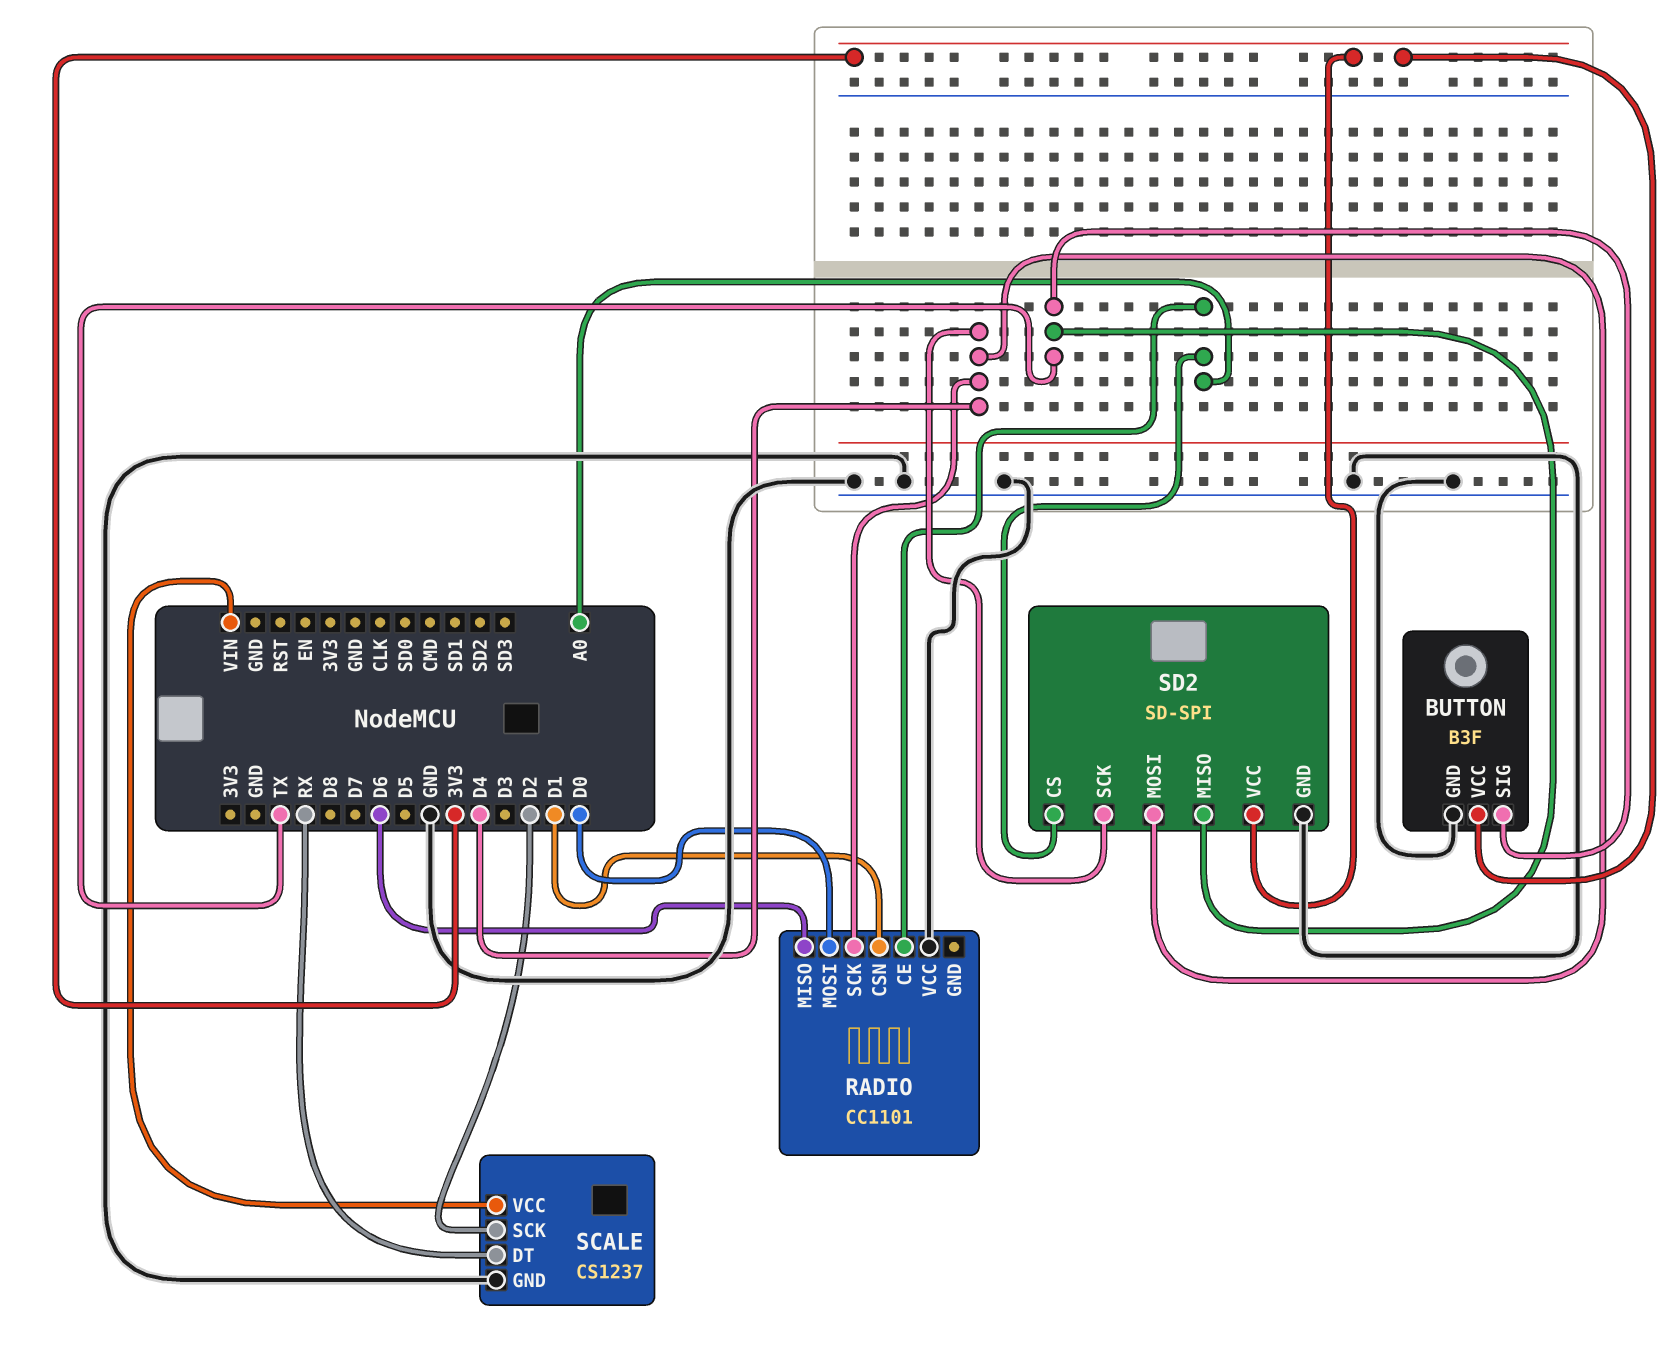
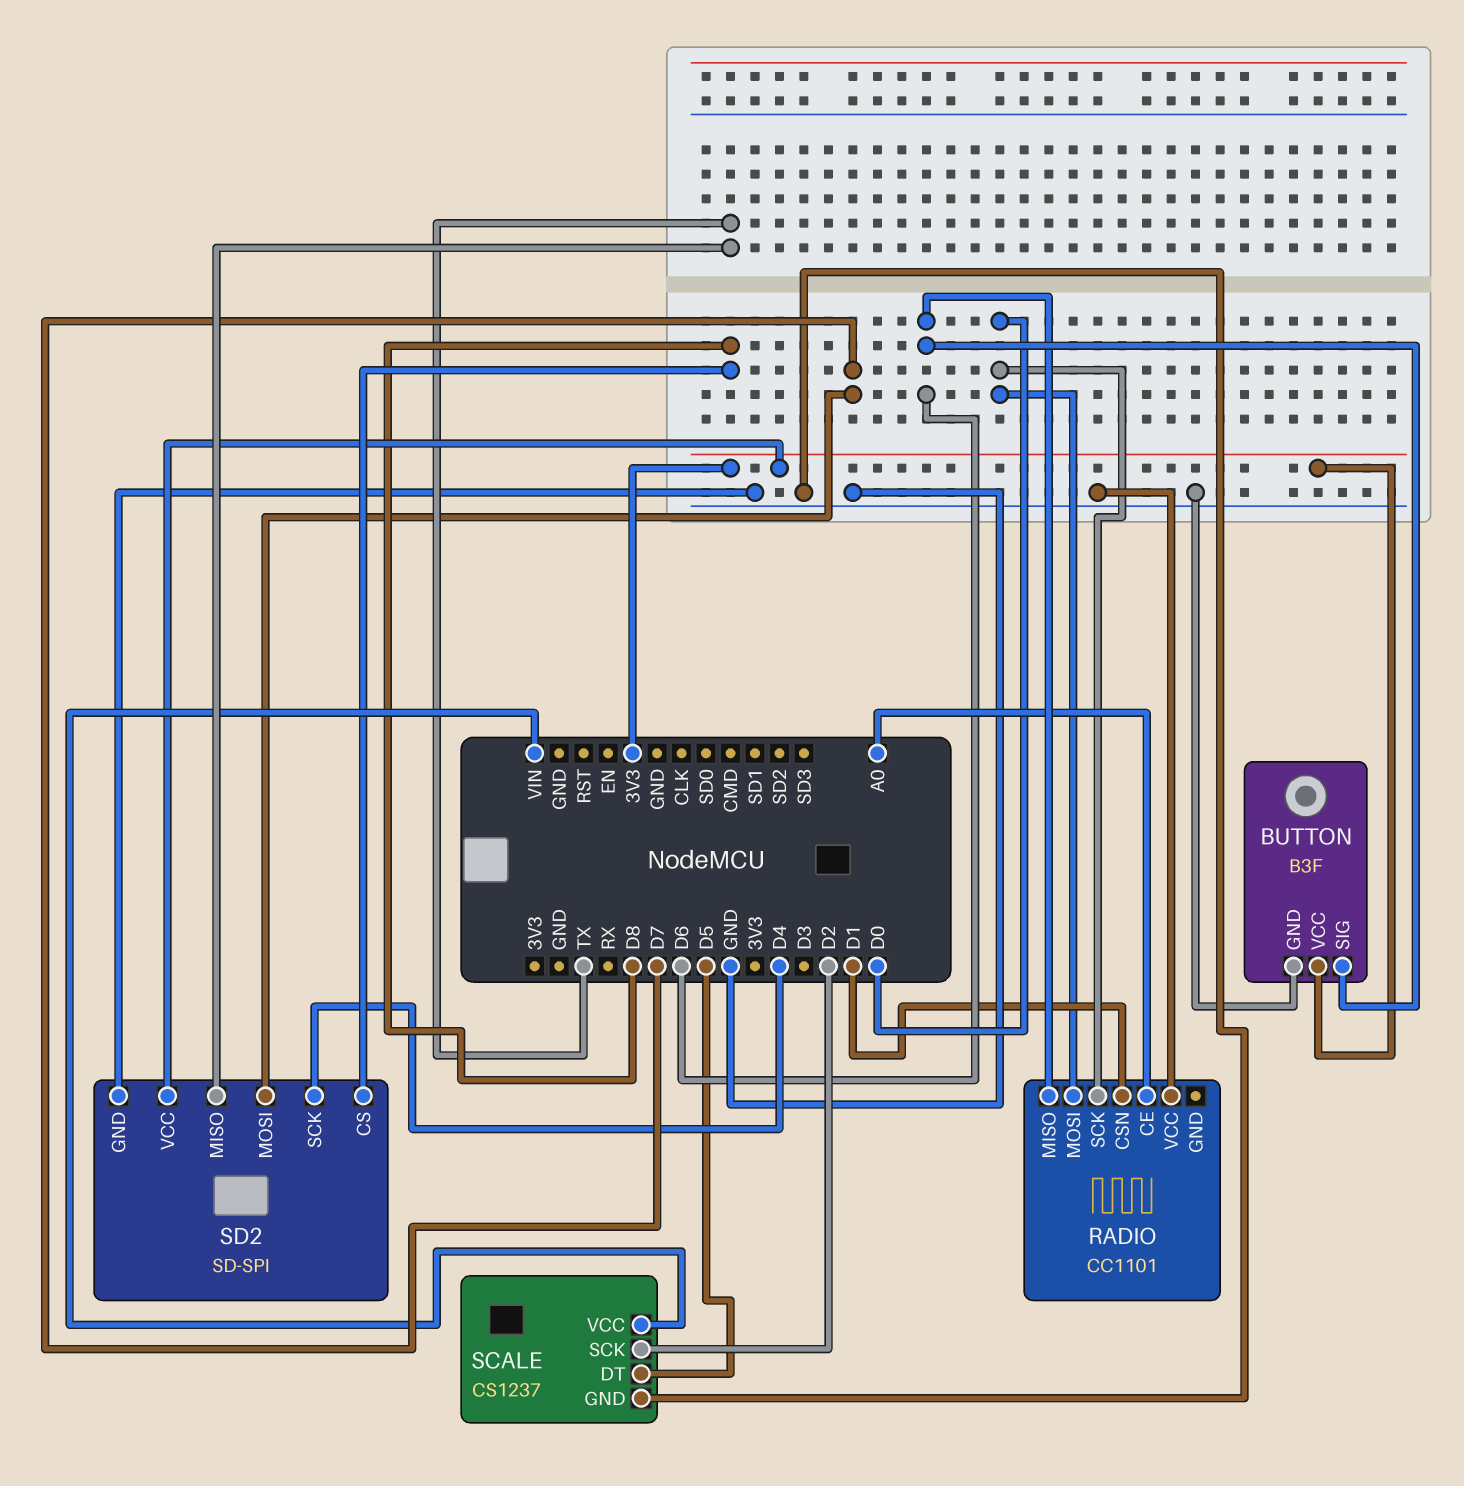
BUTTON pin SIG: TX -> D6
RADIO pin SCK: D4 -> D0
SCALE pin DT: RX -> D5
SD2 pin CS: A0 -> D8
SD2 pin MOSI: D4 -> D7

